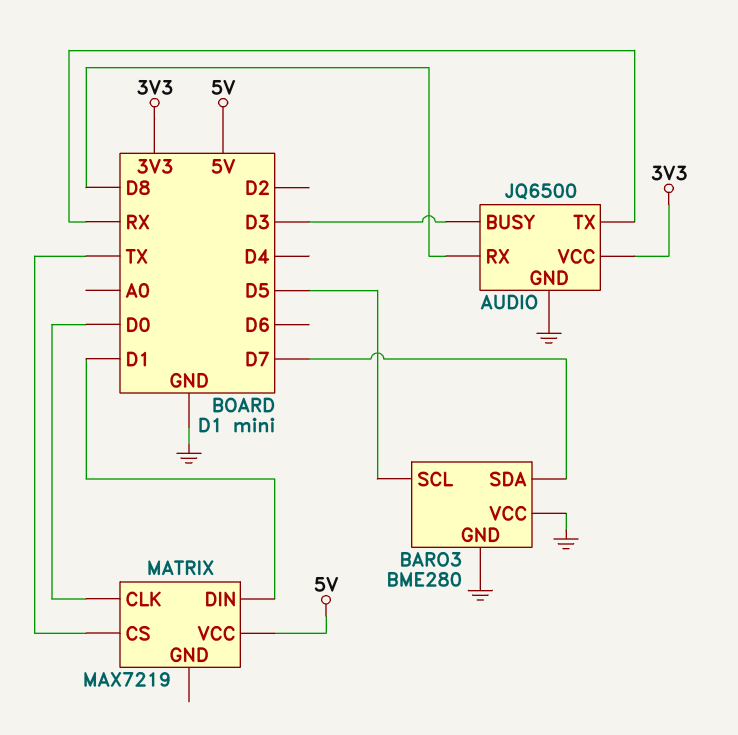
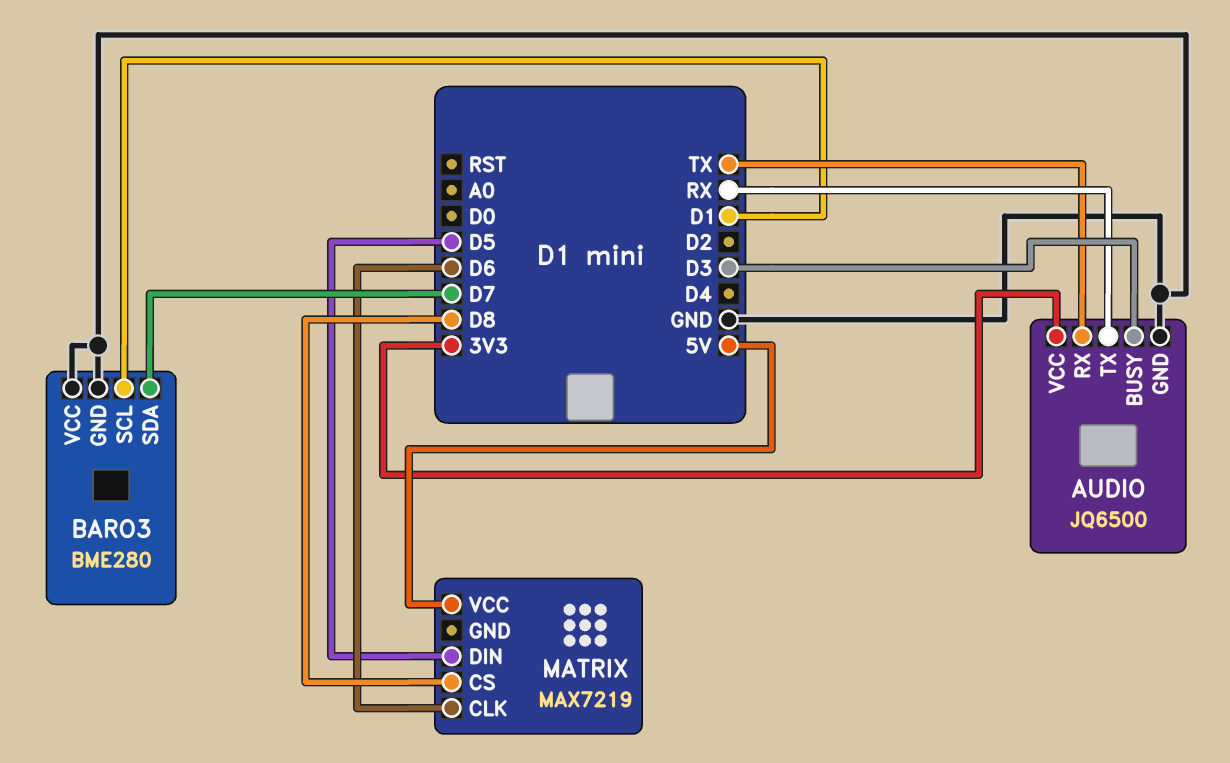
AUDIO pin RX: D8 -> TX
BARO3 pin SCL: D5 -> D1
MATRIX pin CLK: D0 -> D6
MATRIX pin CS: TX -> D8
MATRIX pin DIN: D1 -> D5

